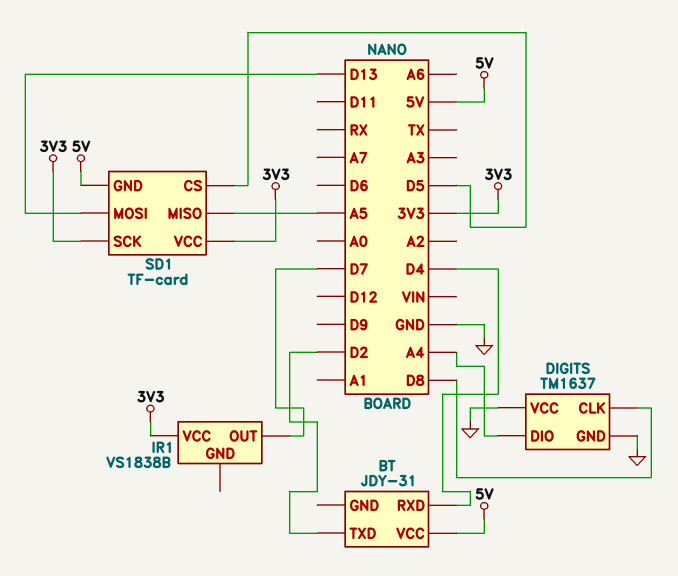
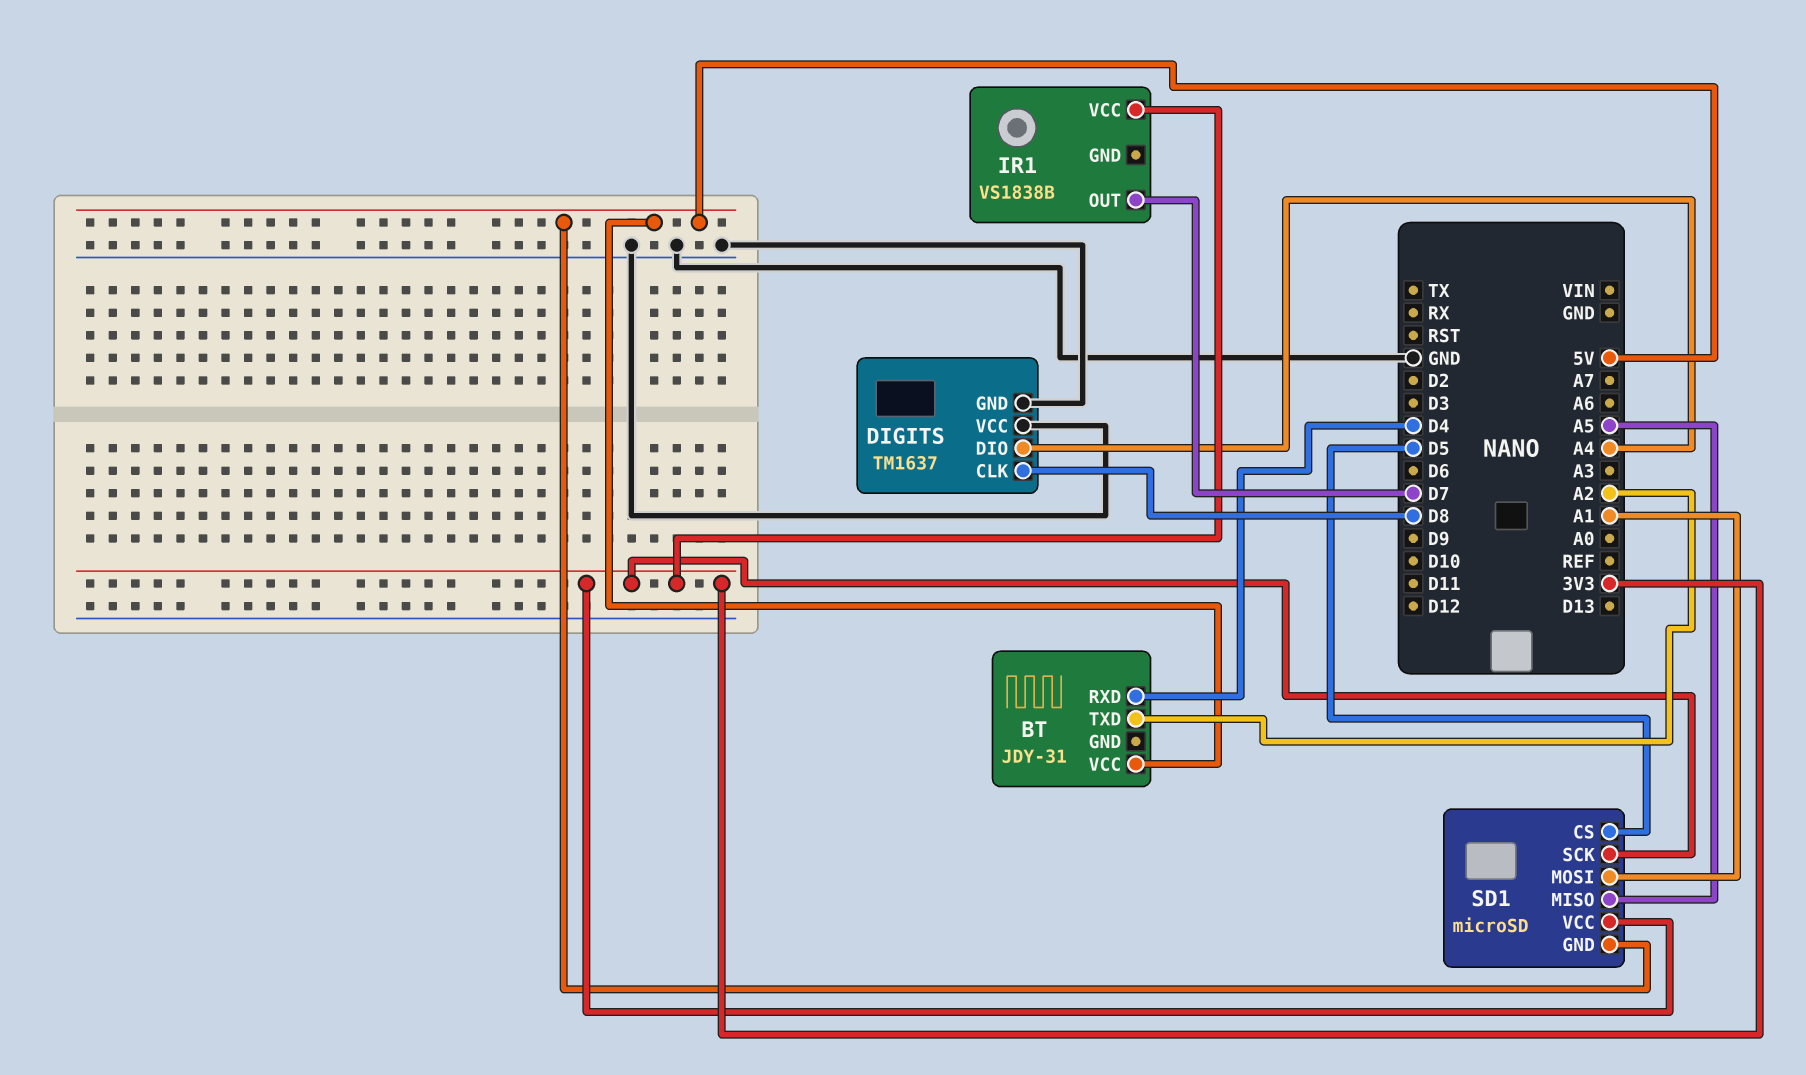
BT pin TXD: D2 -> A2
SD1: TF-card -> microSD
SD1 pin MOSI: D13 -> A1

